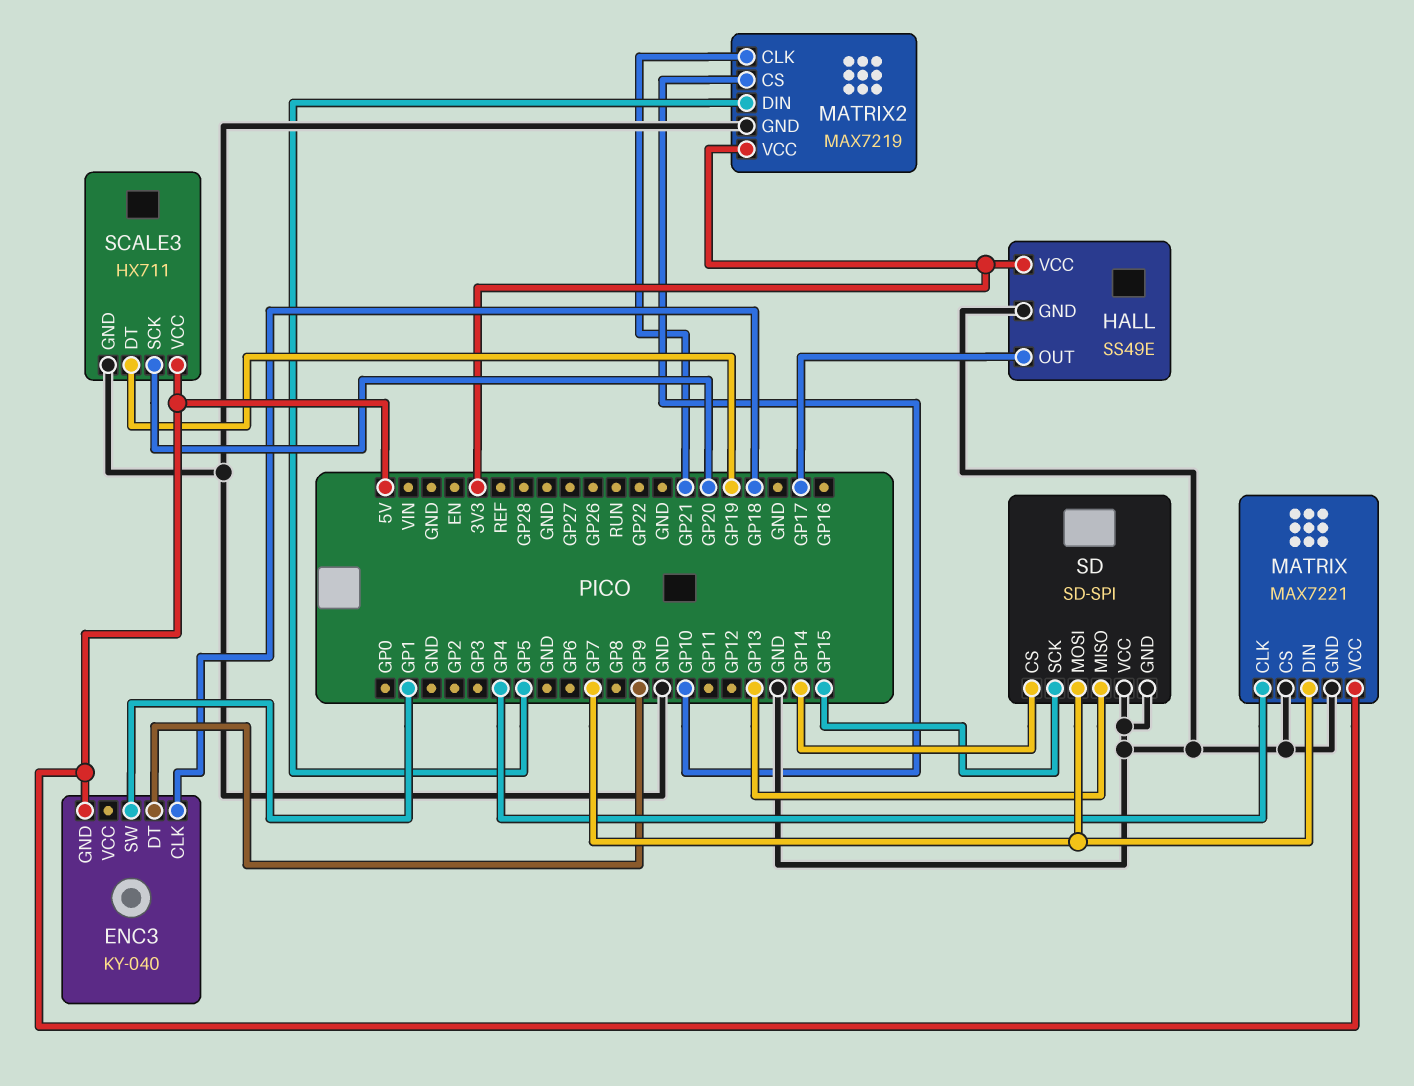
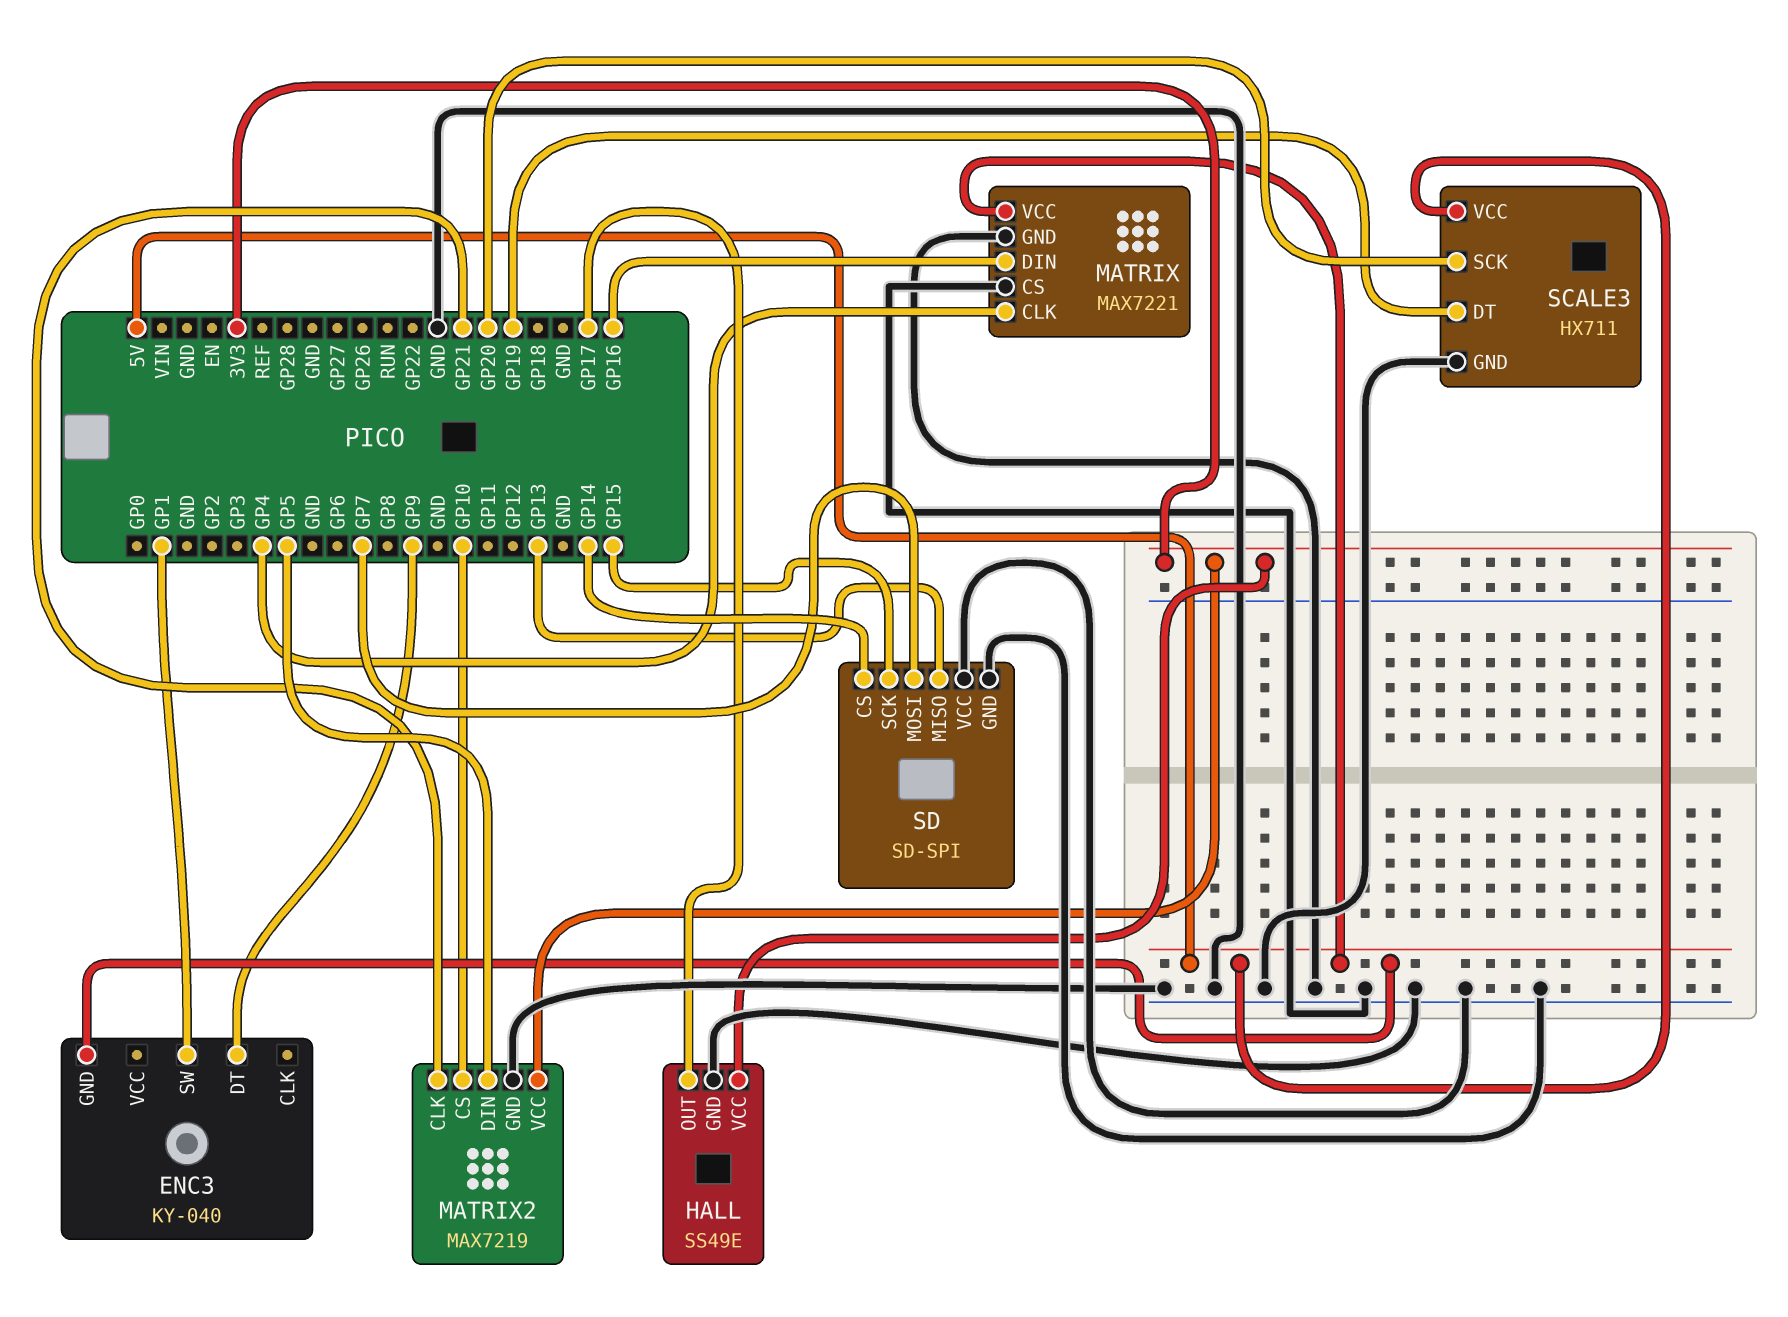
ENC3 pin CLK: GP18 -> none
MATRIX pin DIN: GP7 -> GP16

